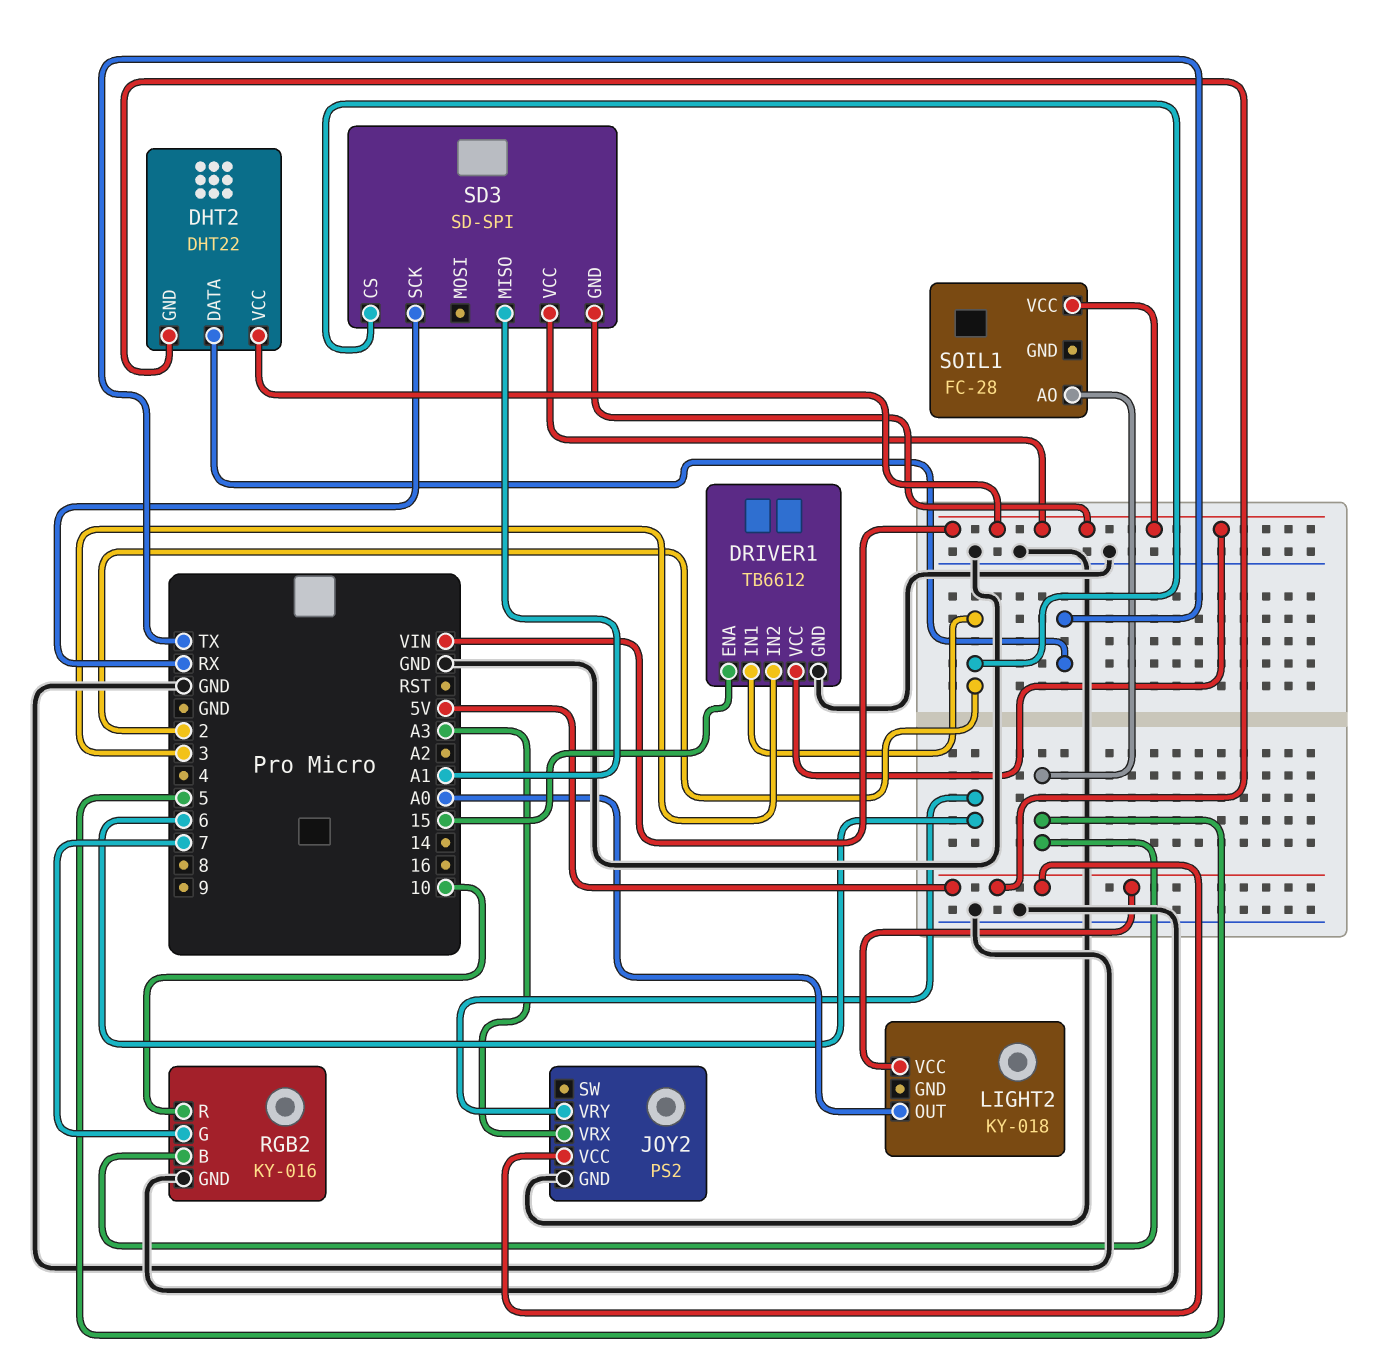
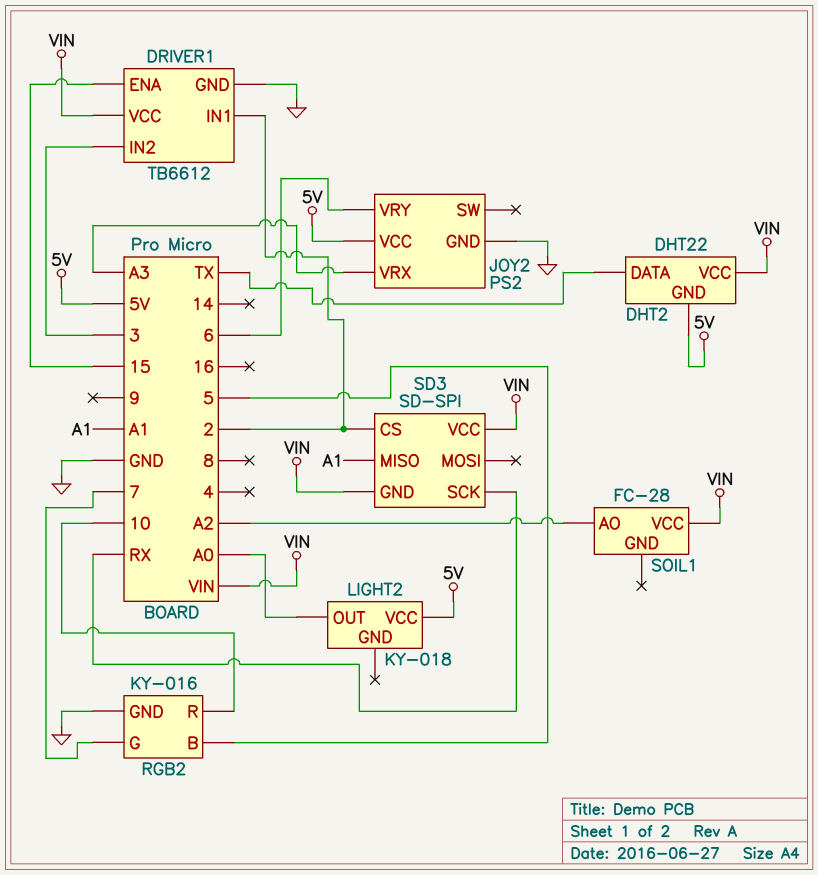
SOIL1 pin AO: 5 -> A2

